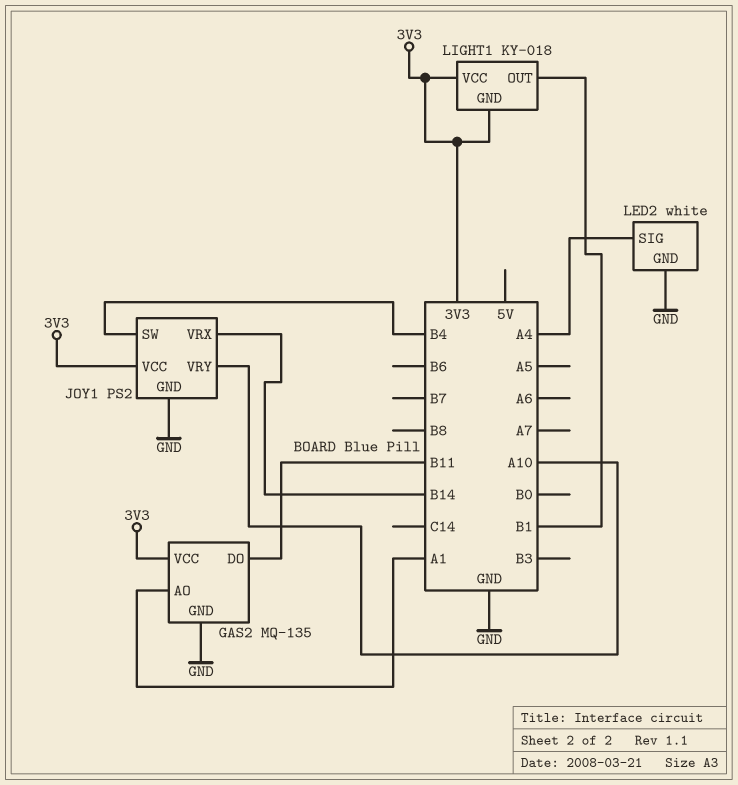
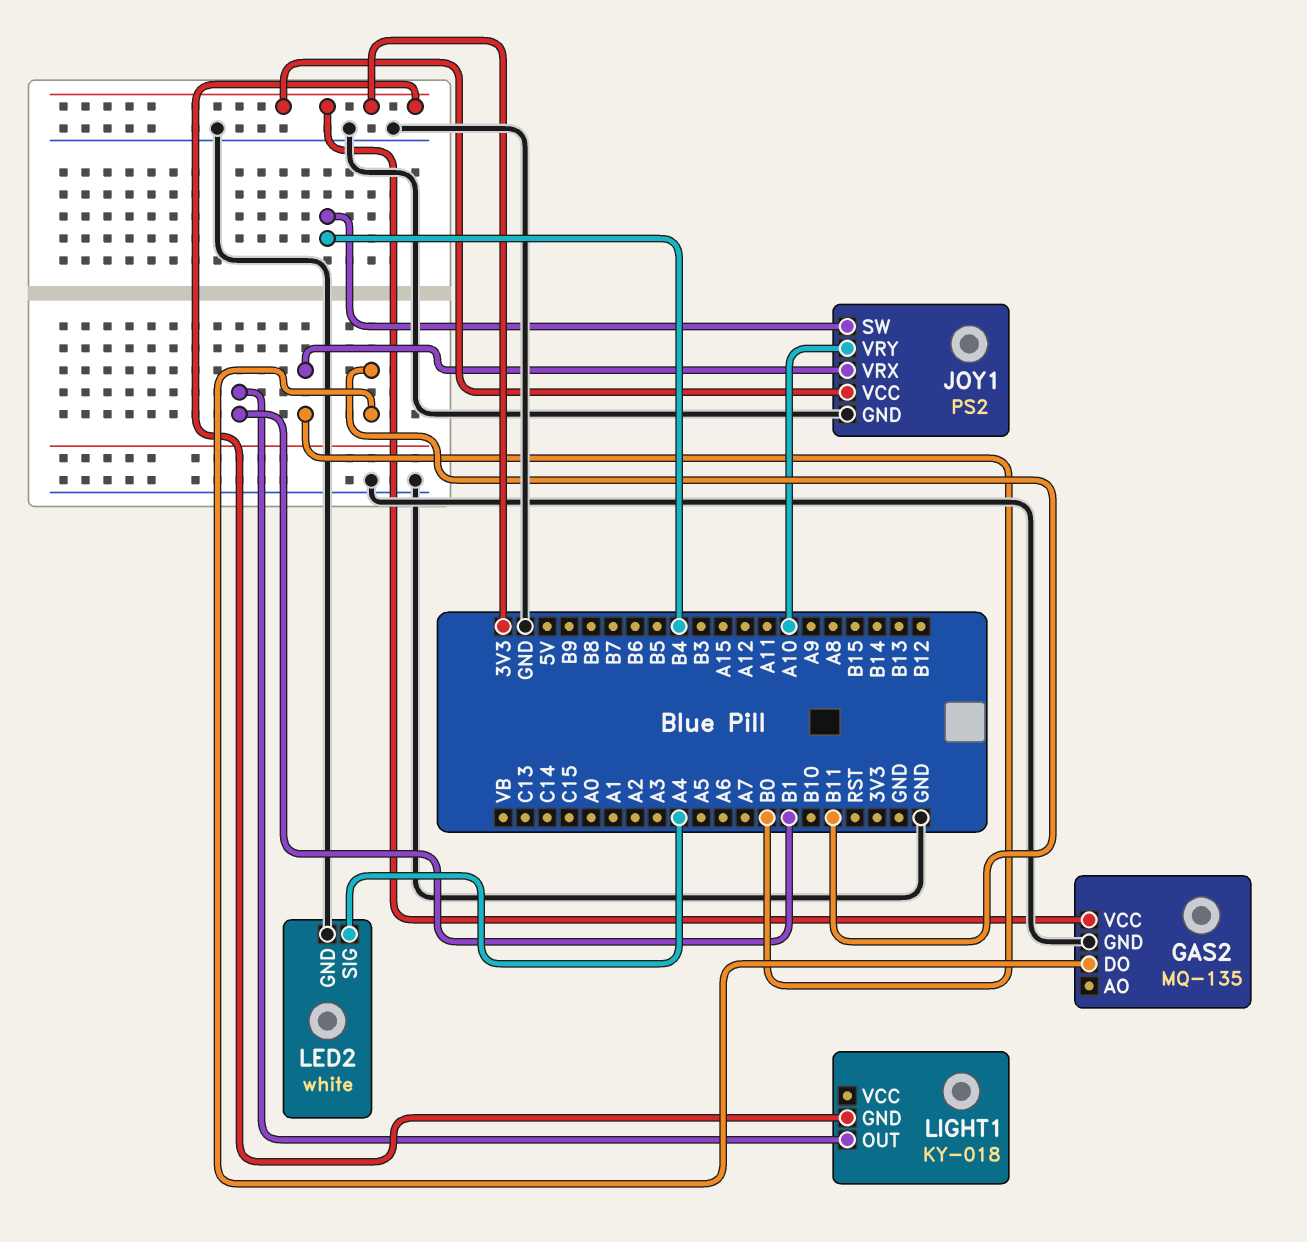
GAS2 pin AO: A1 -> none
JOY1 pin VRX: B14 -> B0
LIGHT1 pin VCC: 3V3 -> none

